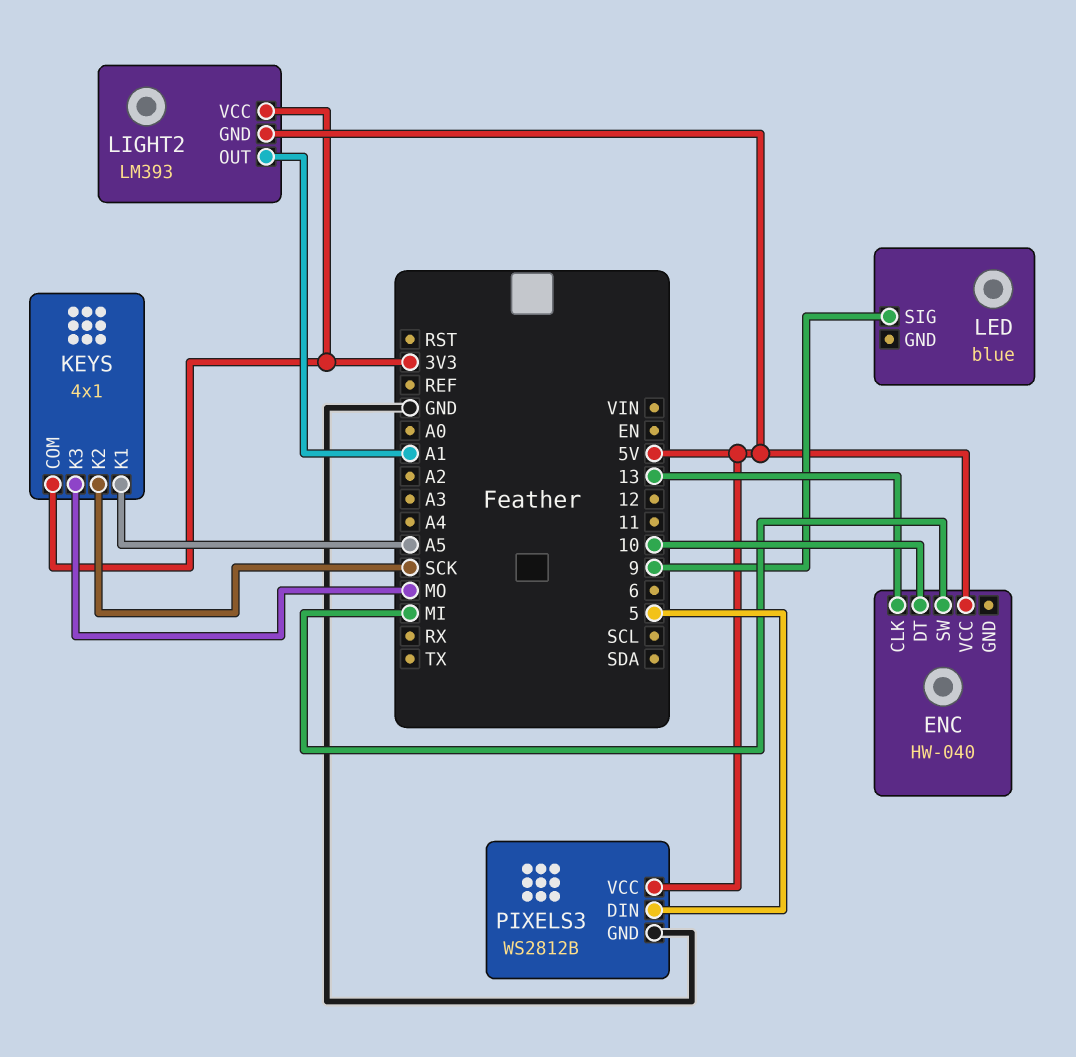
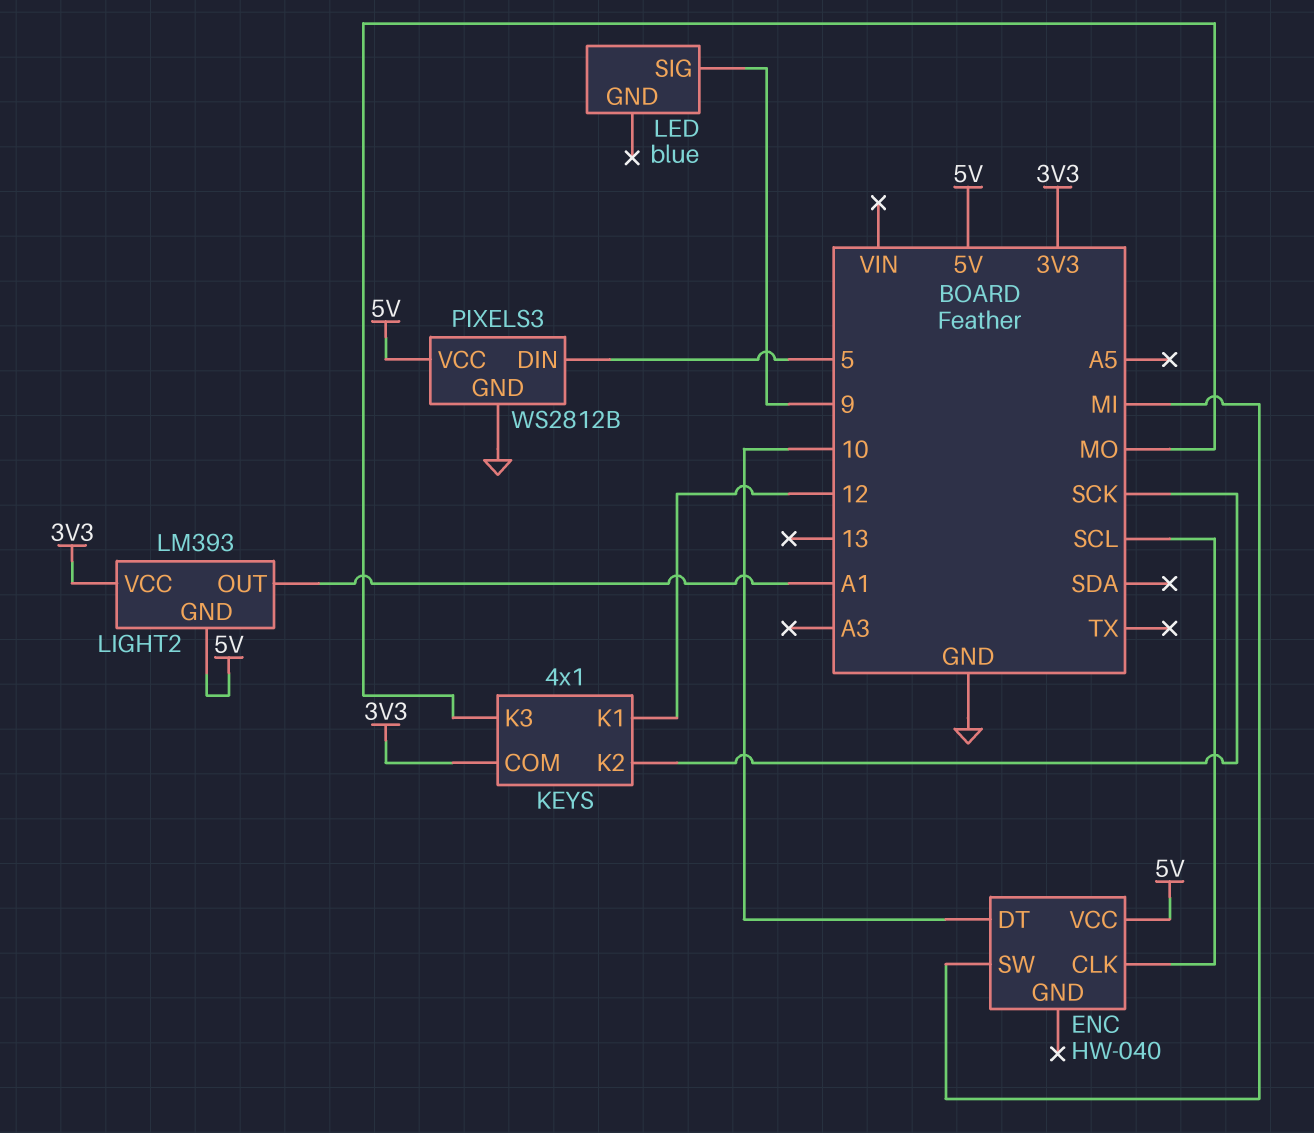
ENC pin CLK: 13 -> SCL
KEYS pin K1: A5 -> 12

